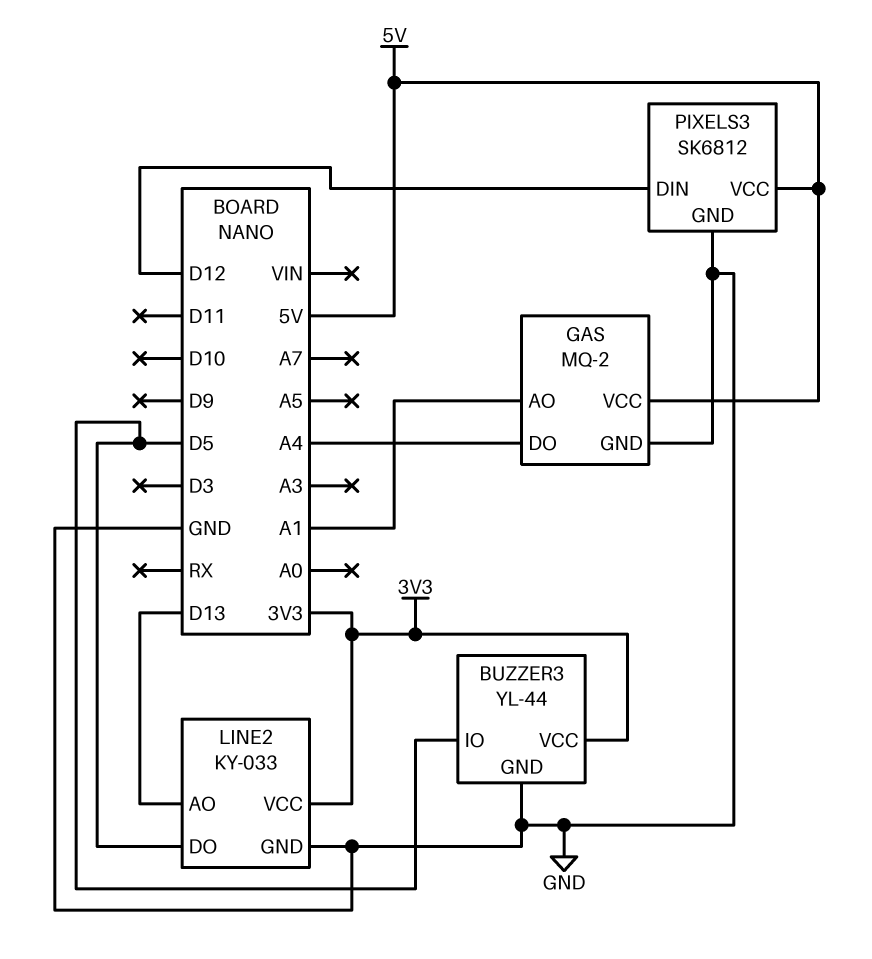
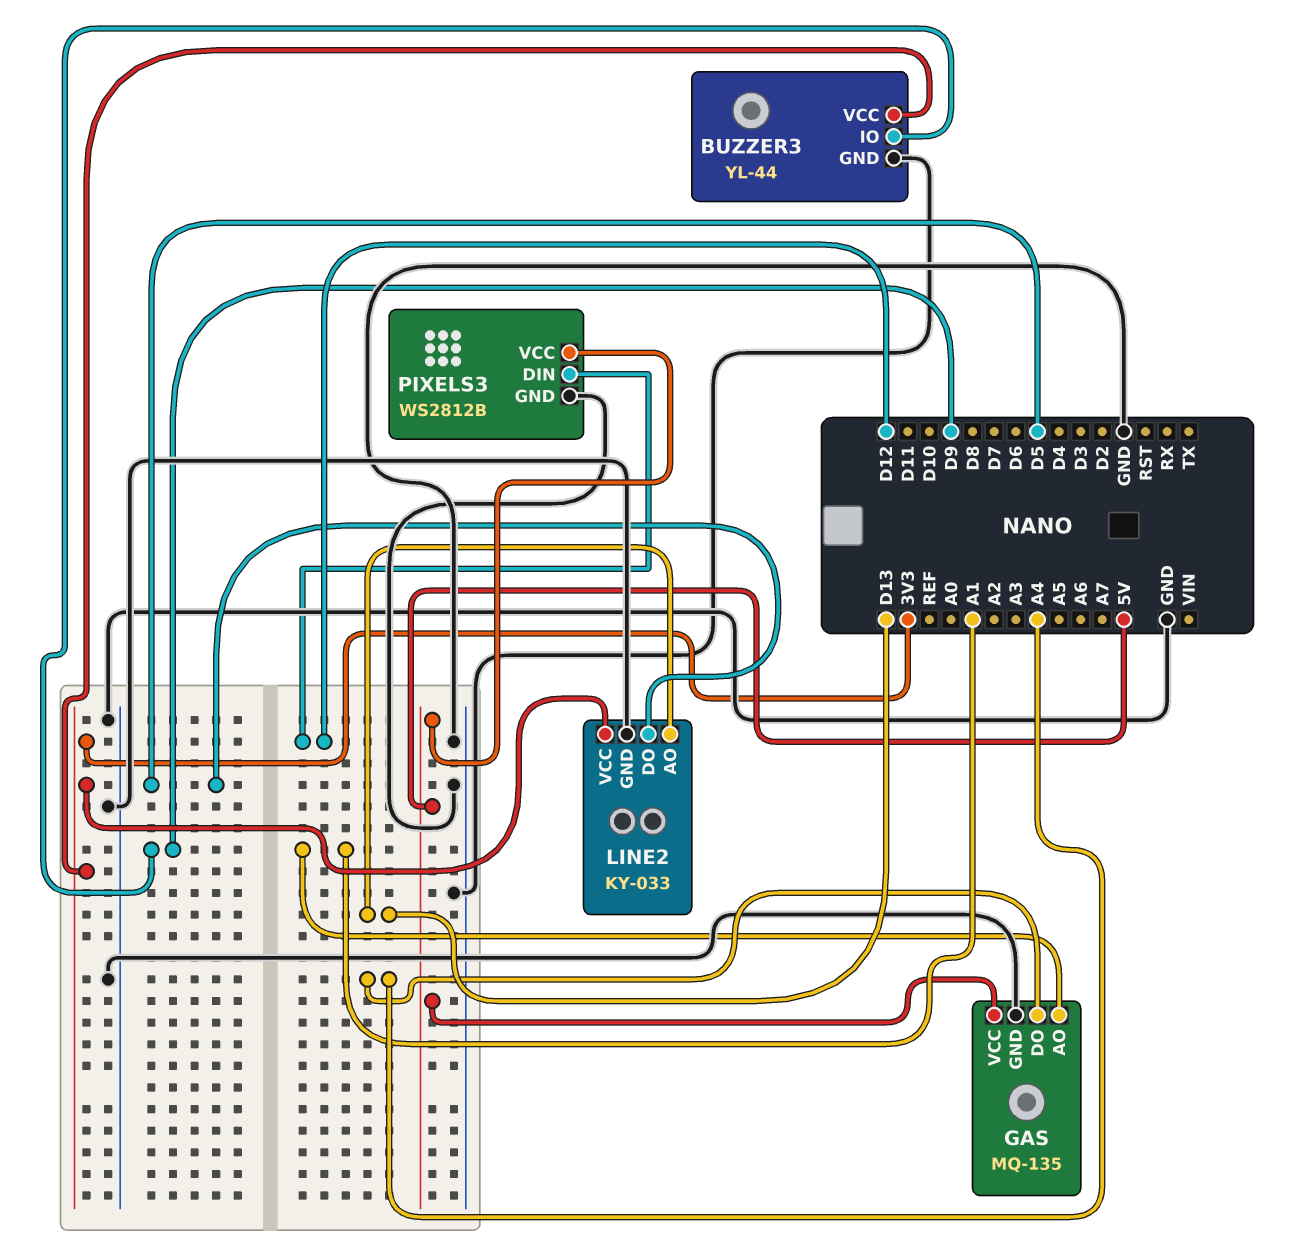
BUZZER3 pin IO: D5 -> D9
GAS: MQ-2 -> MQ-135
PIXELS3: SK6812 -> WS2812B

